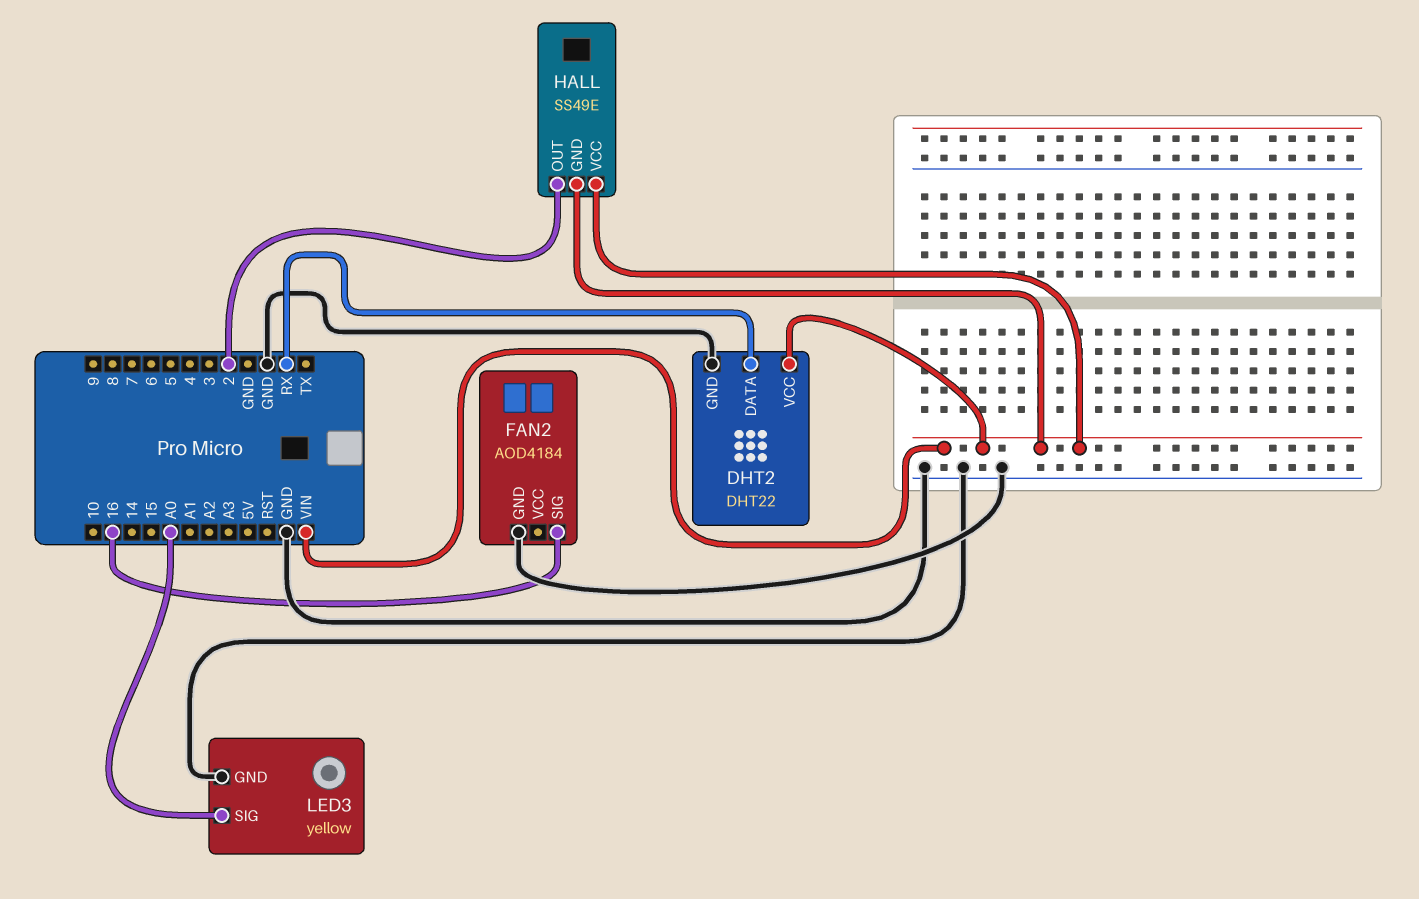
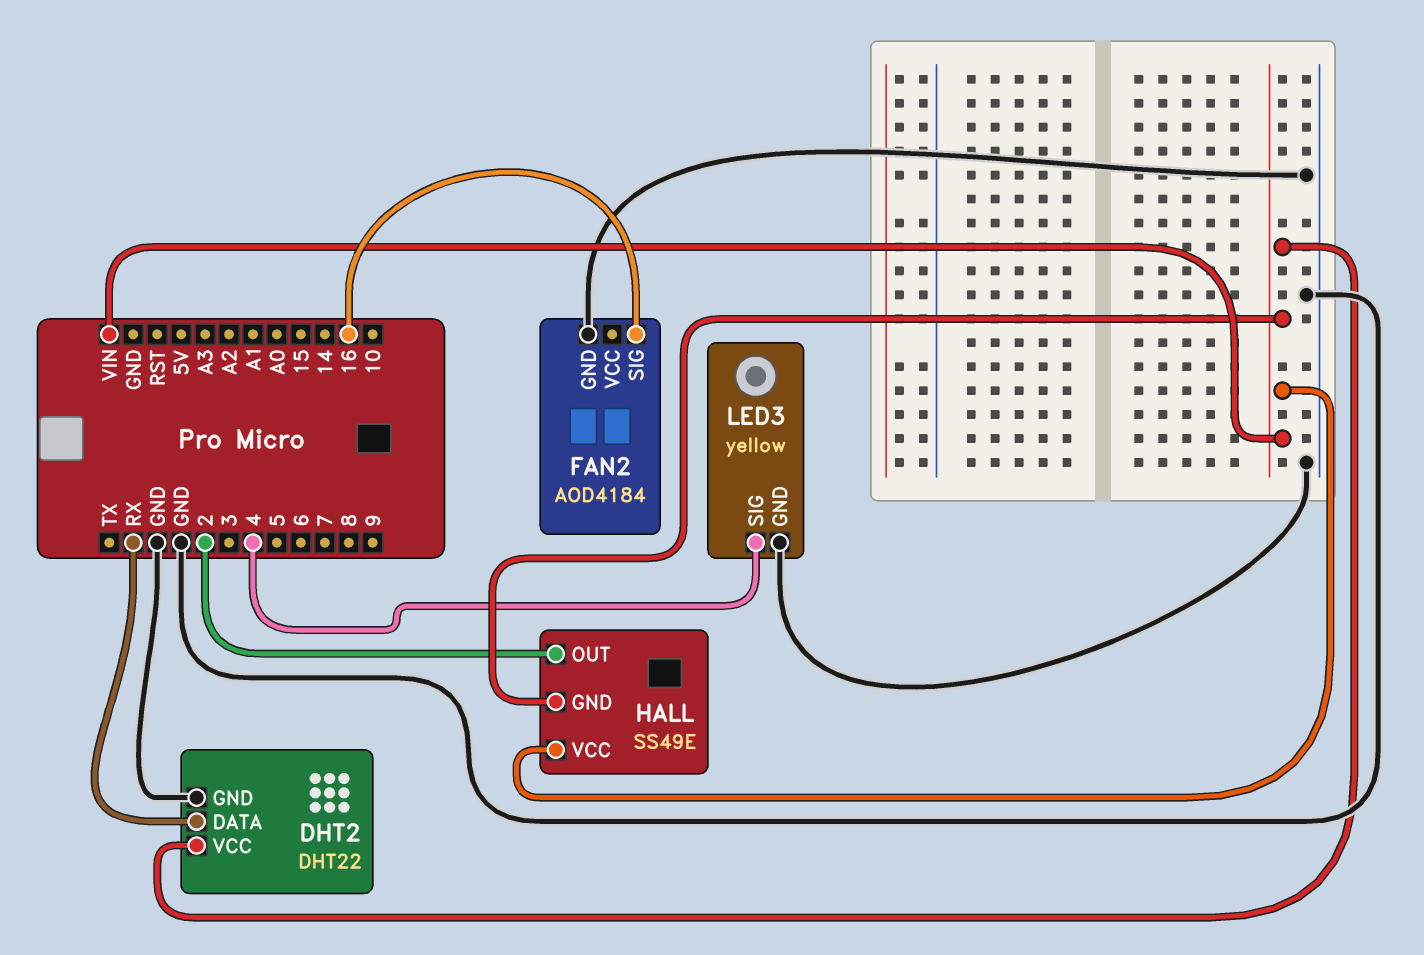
LED3 pin SIG: A0 -> 4

